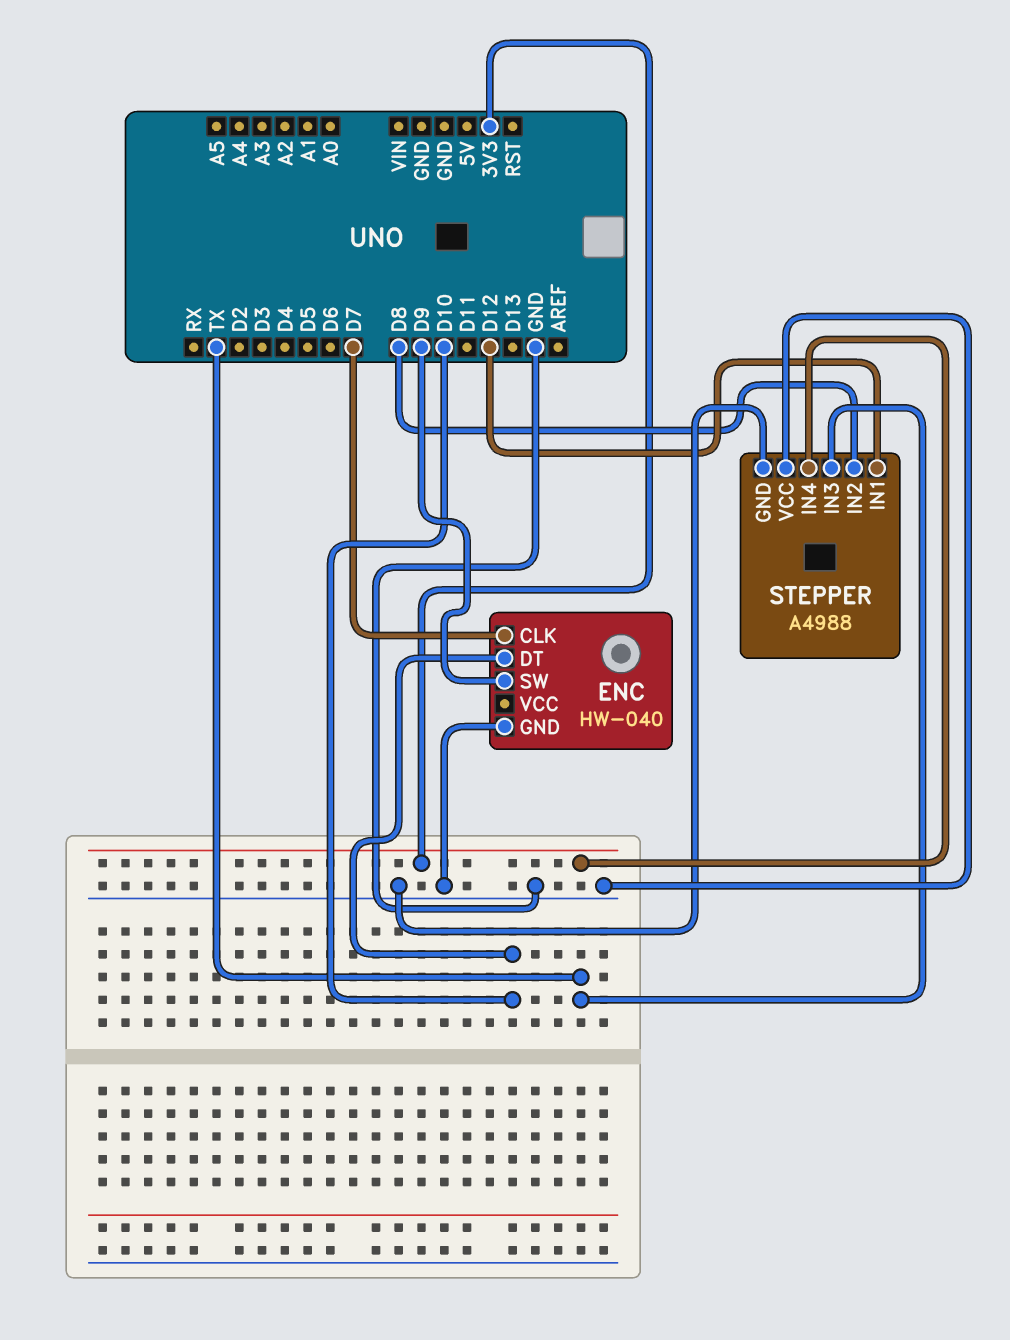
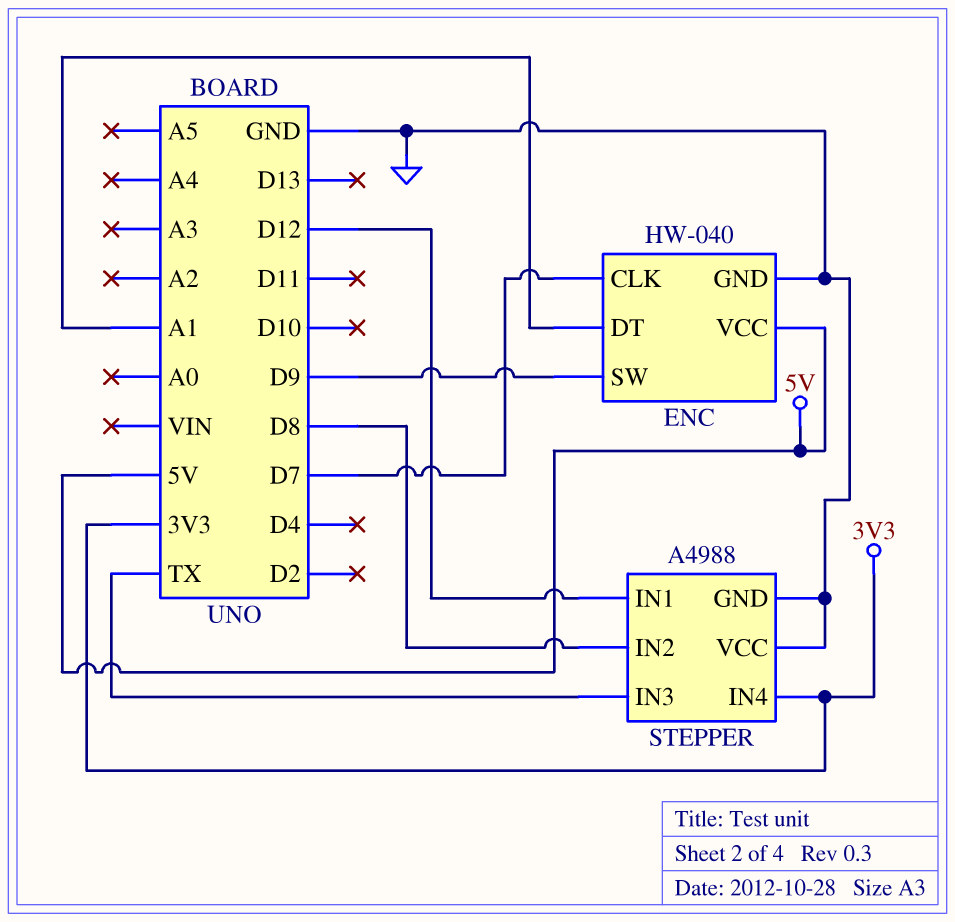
ENC pin DT: D10 -> A1
ENC pin VCC: none -> 5V

